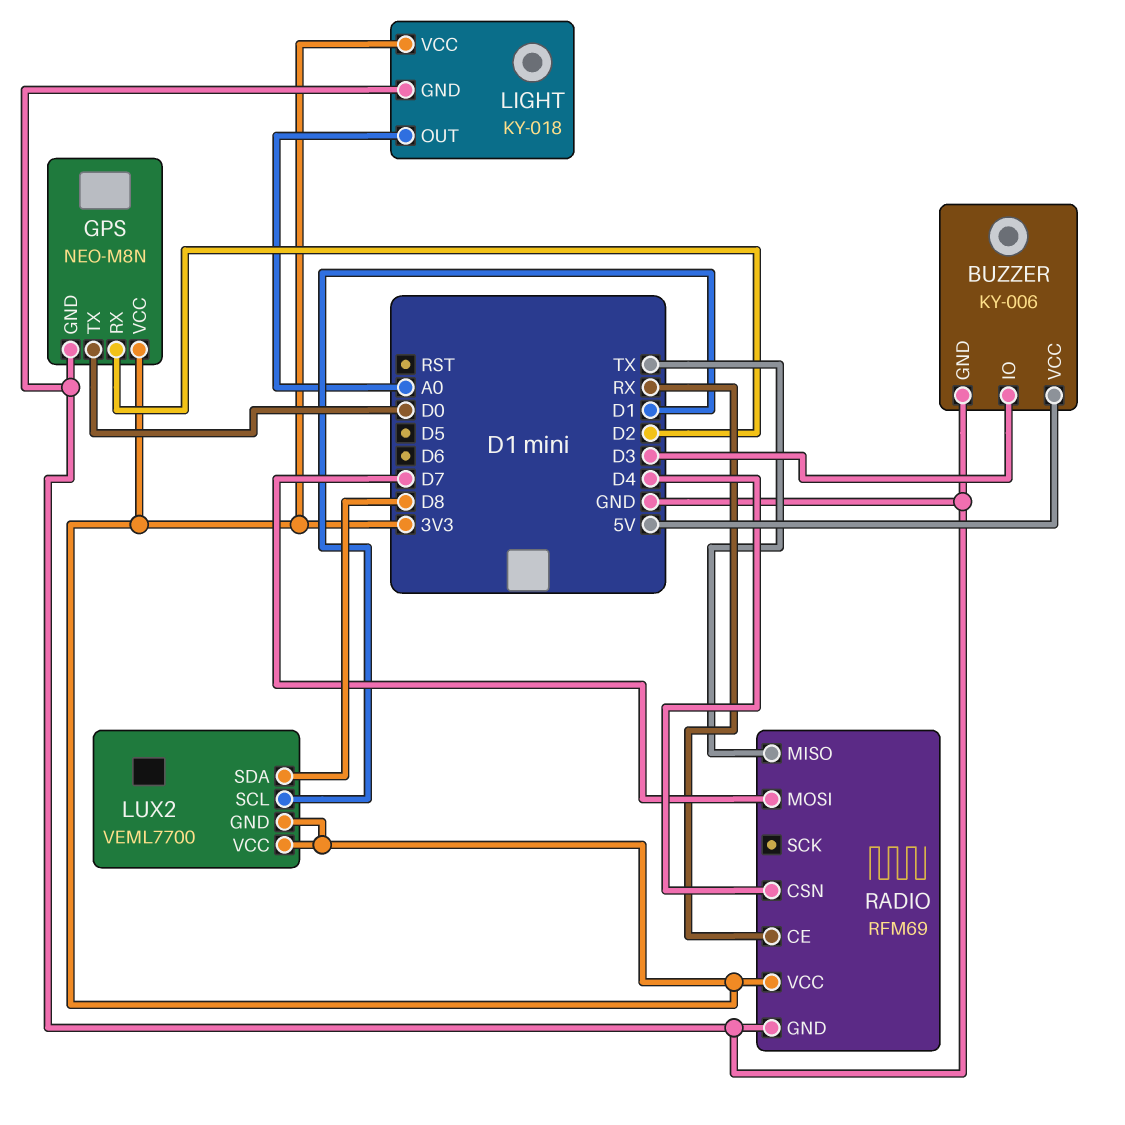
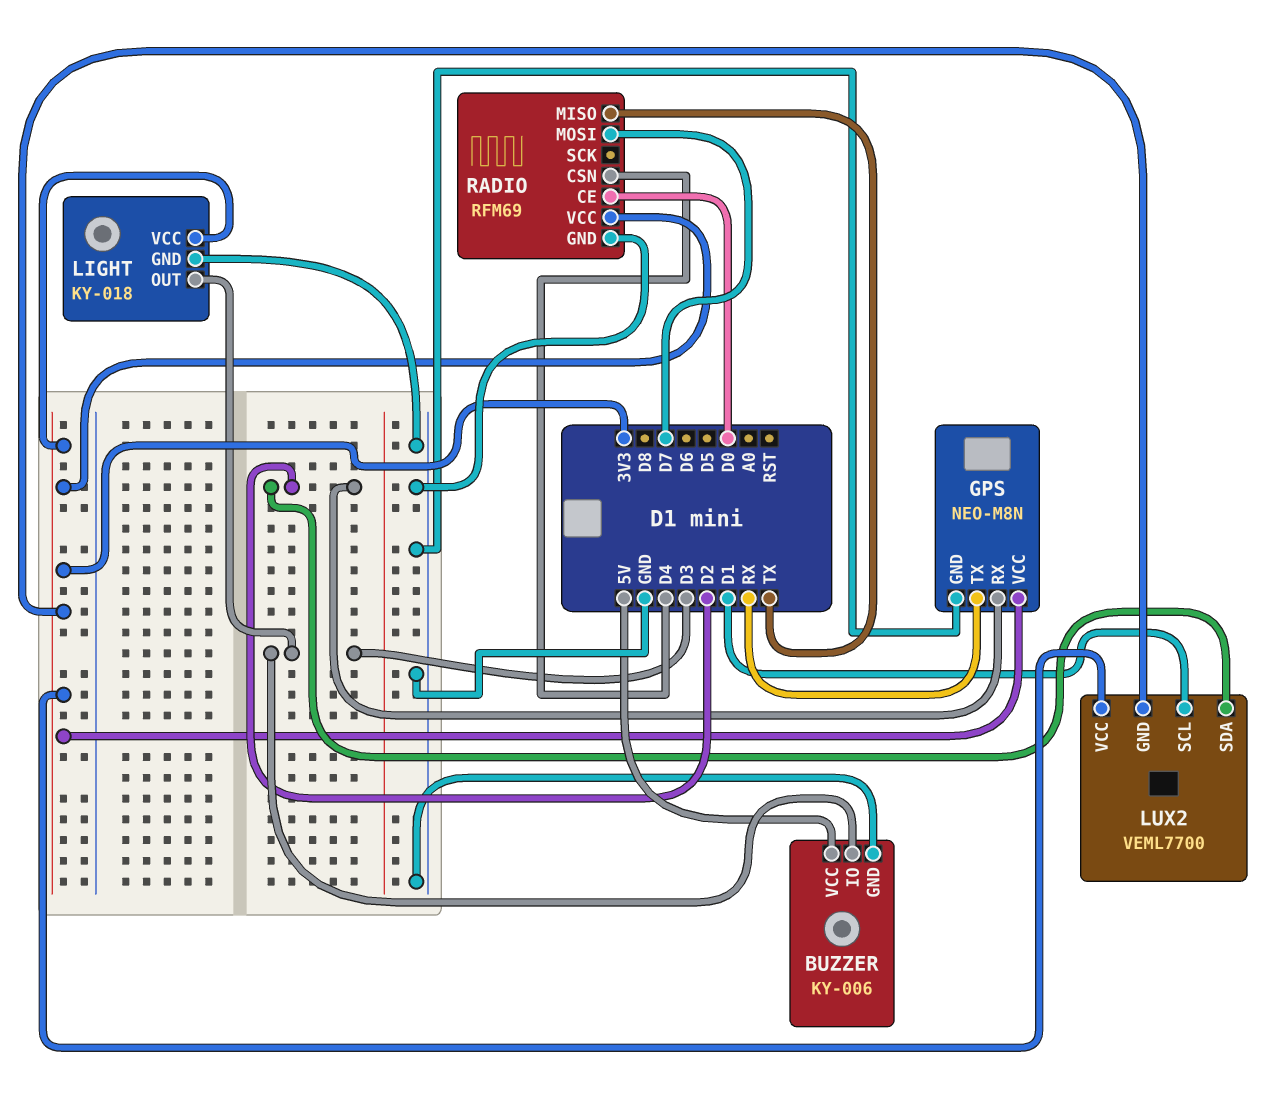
GPS pin TX: D0 -> RX
LIGHT pin OUT: A0 -> D3
LUX2 pin SDA: D8 -> D2
RADIO pin CE: RX -> D0

